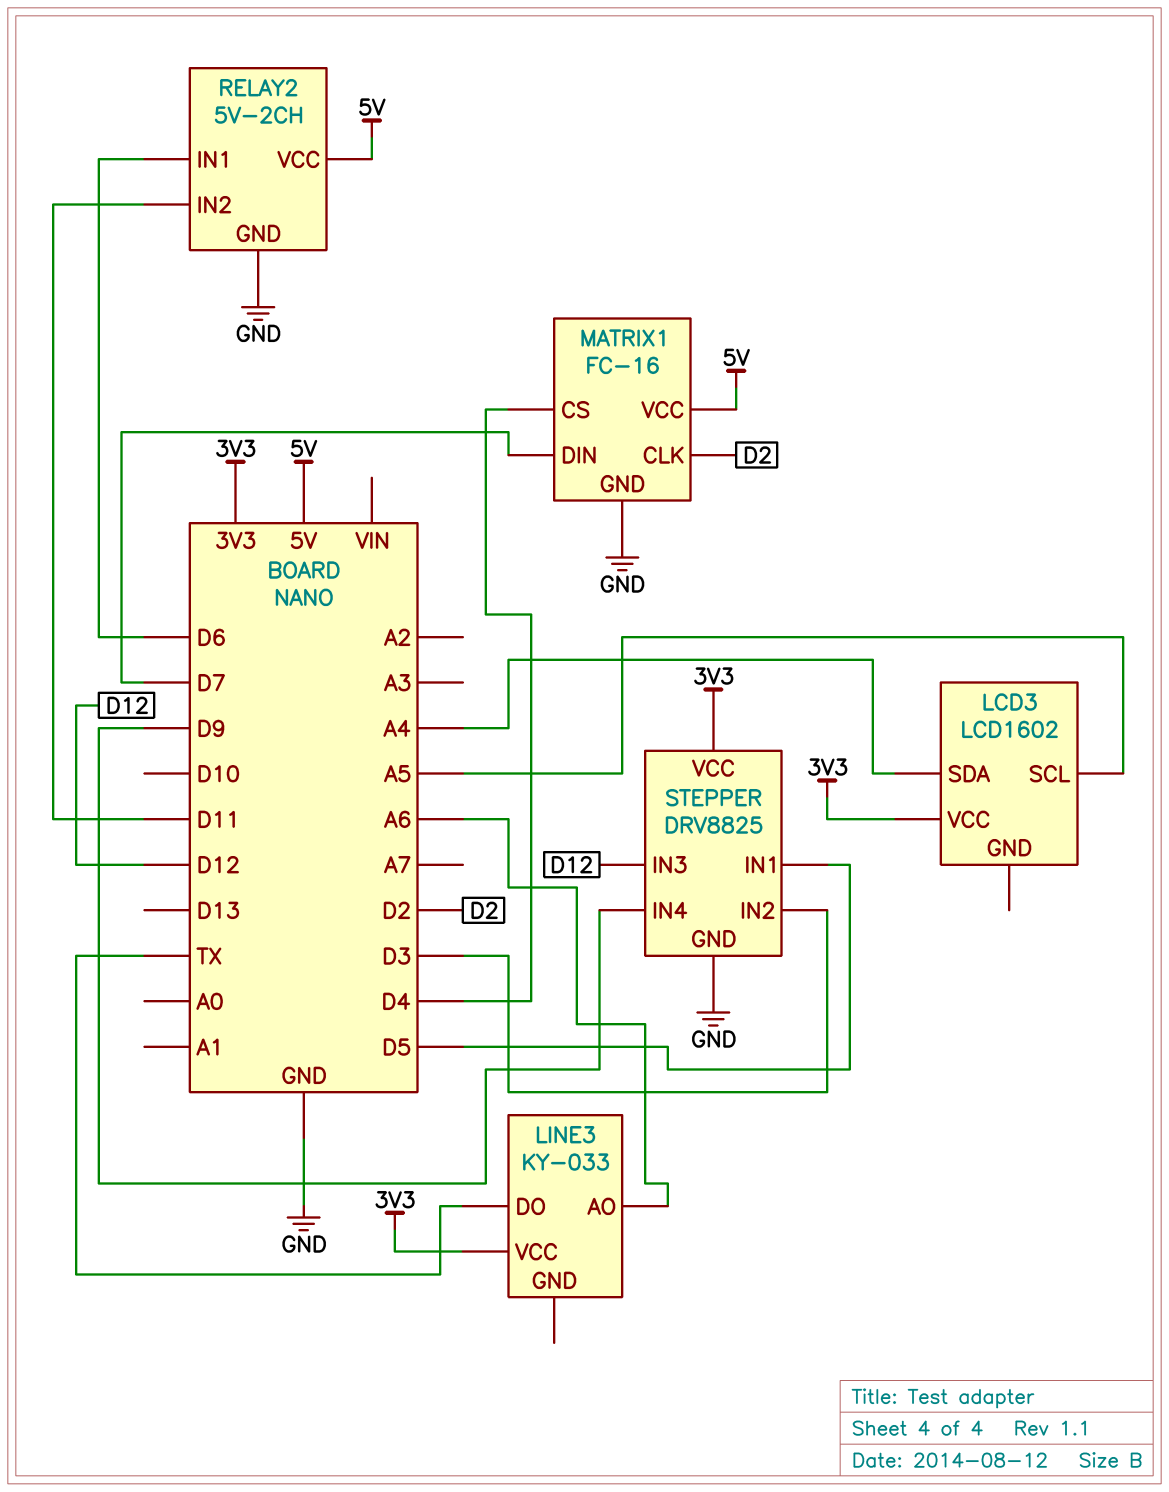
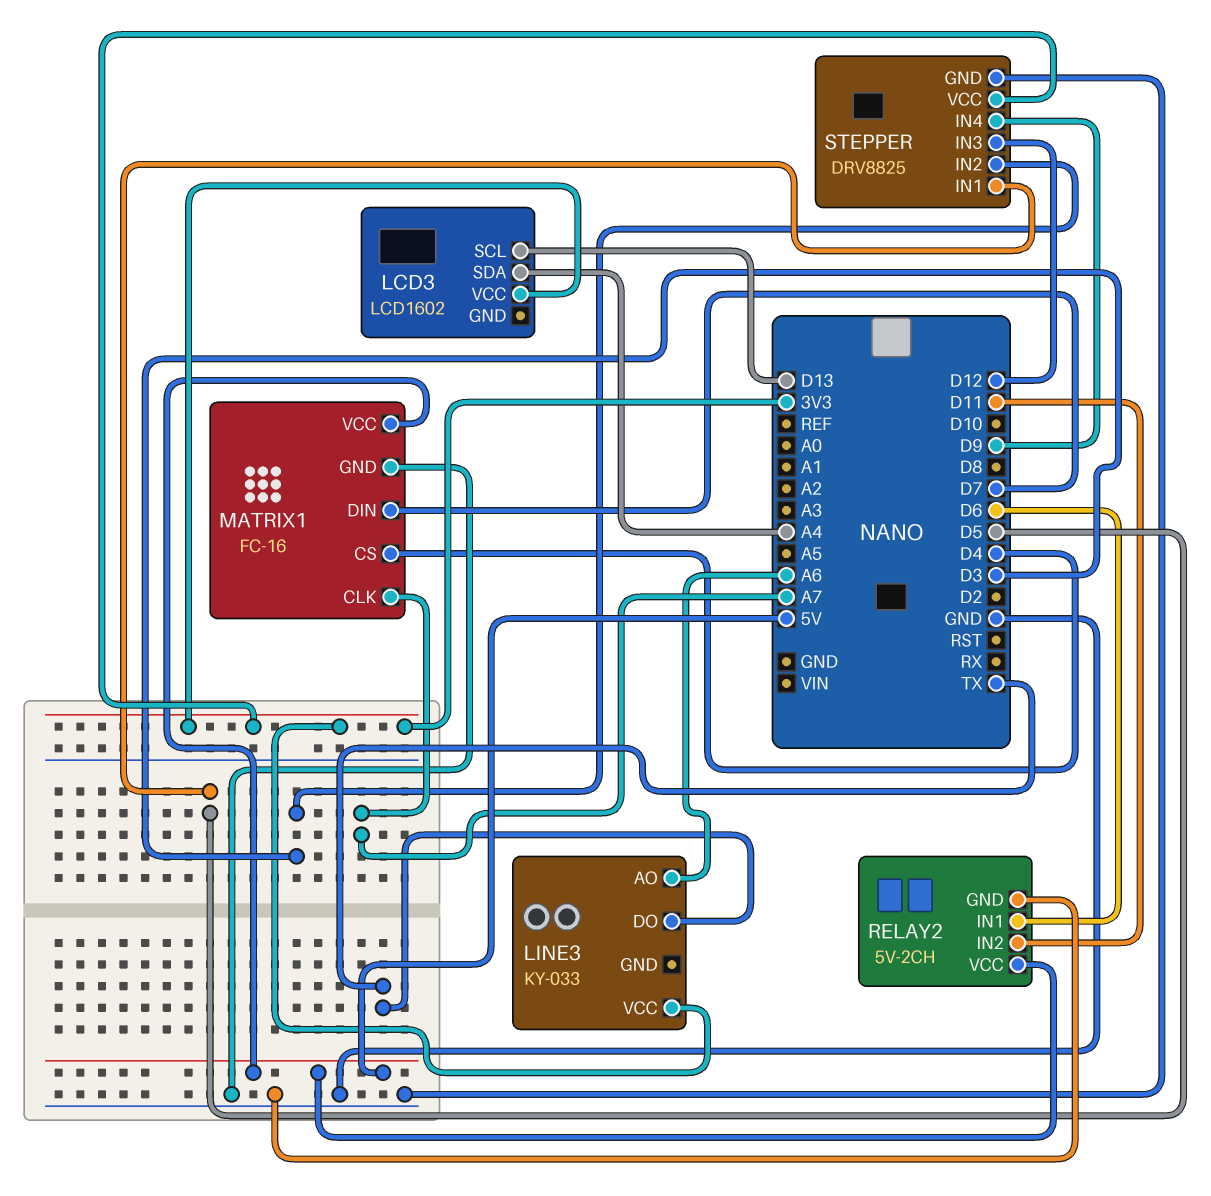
LCD3 pin SCL: A5 -> D13
MATRIX1 pin CLK: D2 -> A7

